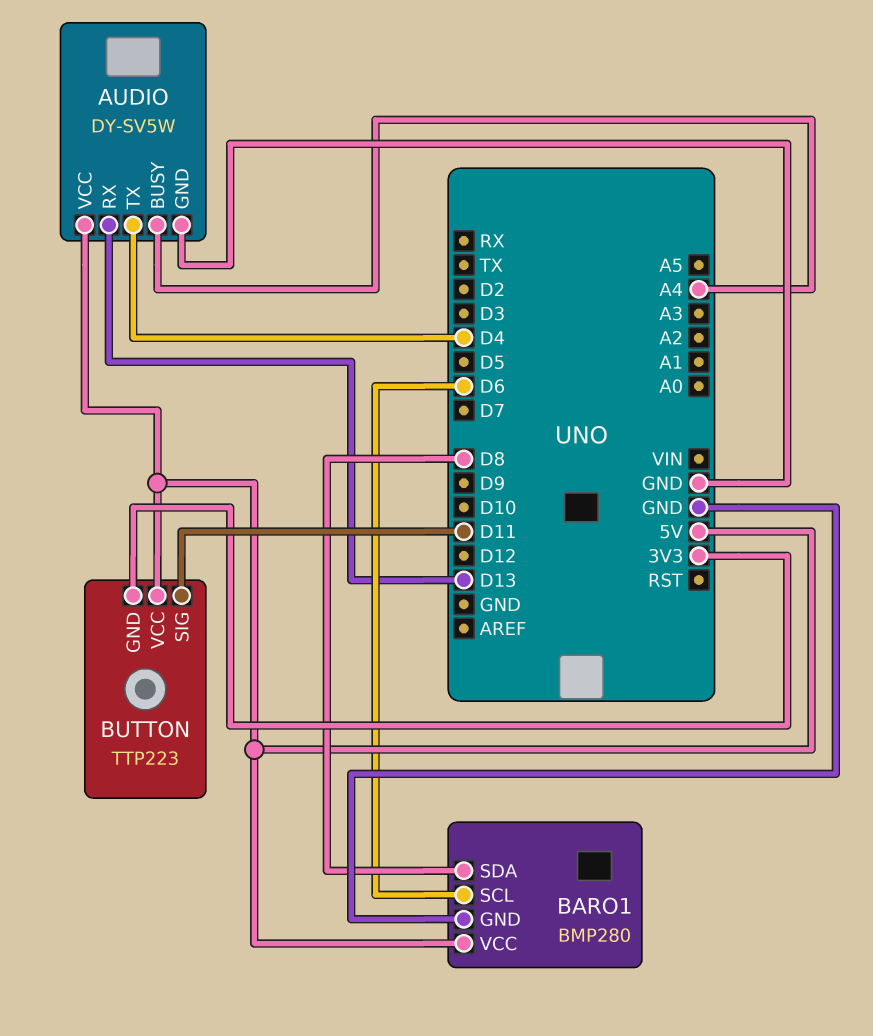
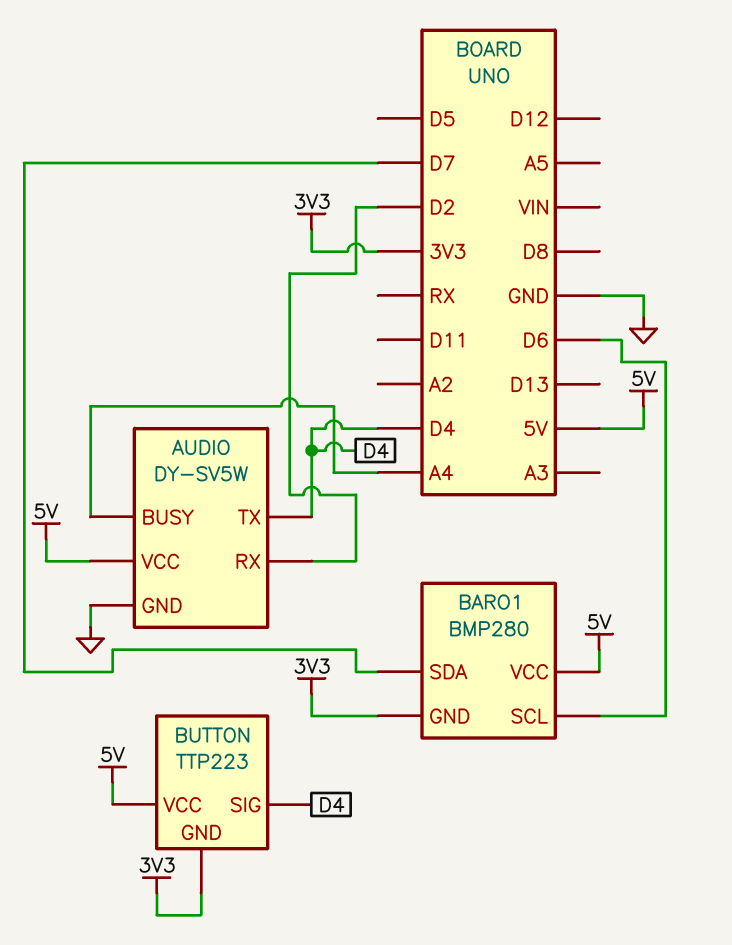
AUDIO pin RX: D13 -> D2
BARO1 pin GND: GND -> 3V3
BARO1 pin SDA: D8 -> D7
BUTTON pin SIG: D11 -> D4

